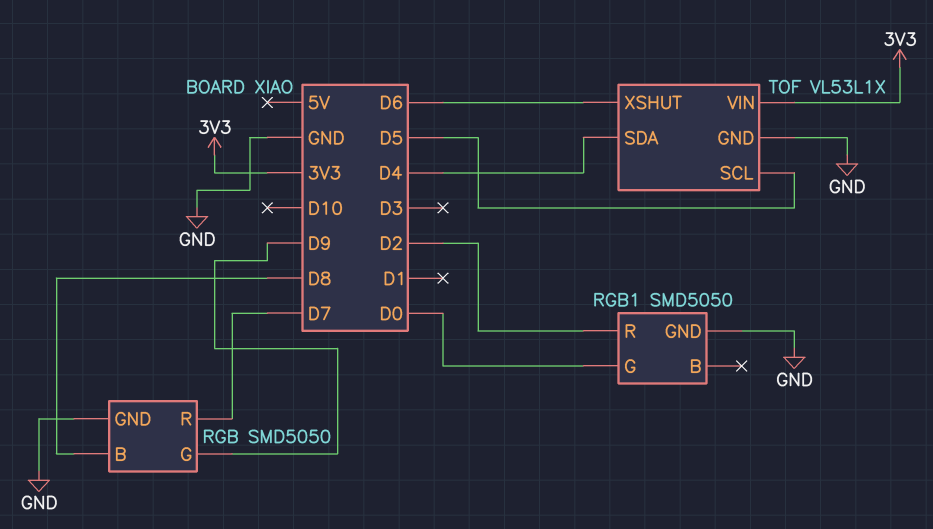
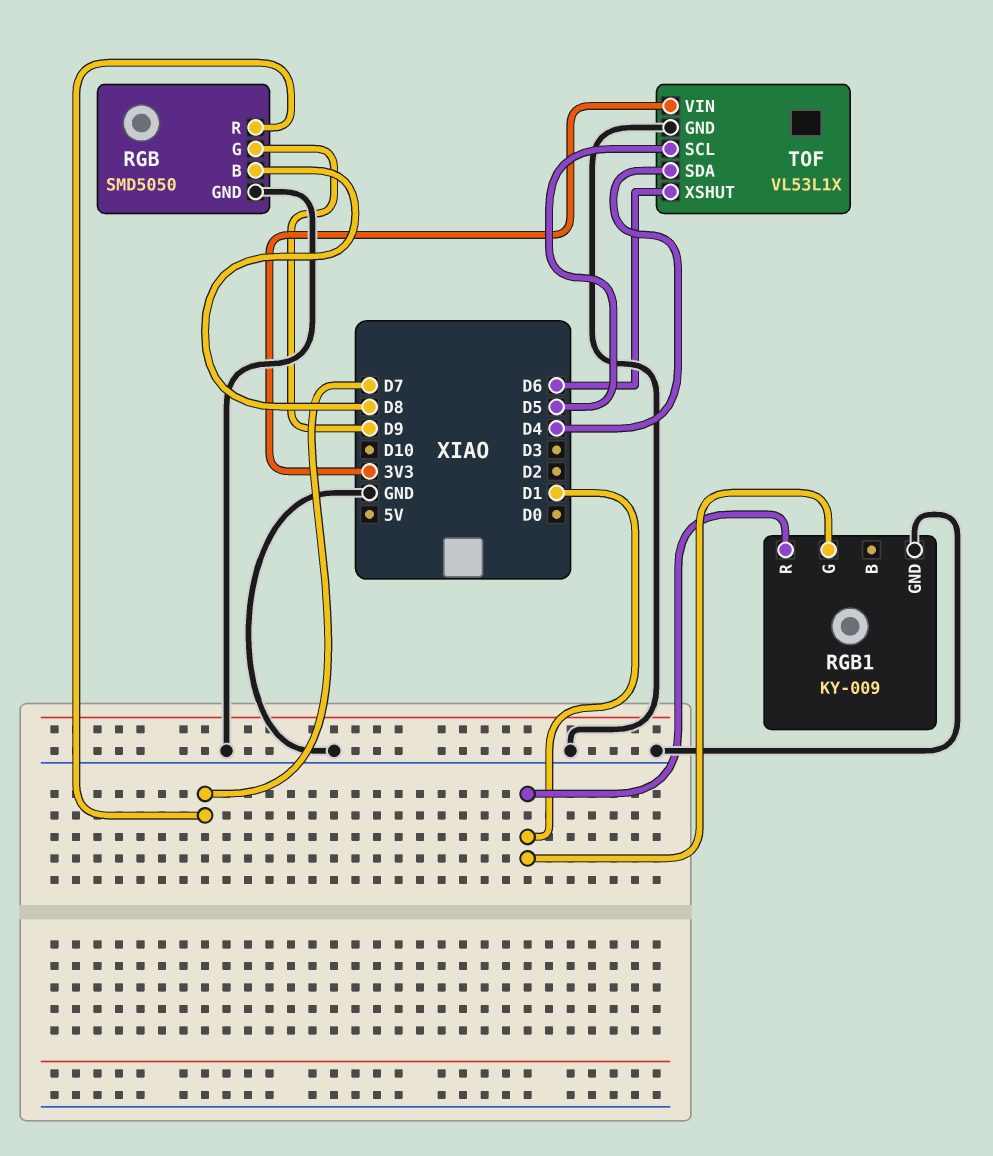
RGB1: SMD5050 -> KY-009
RGB1 pin G: D0 -> D1
RGB1 pin R: D2 -> D1

